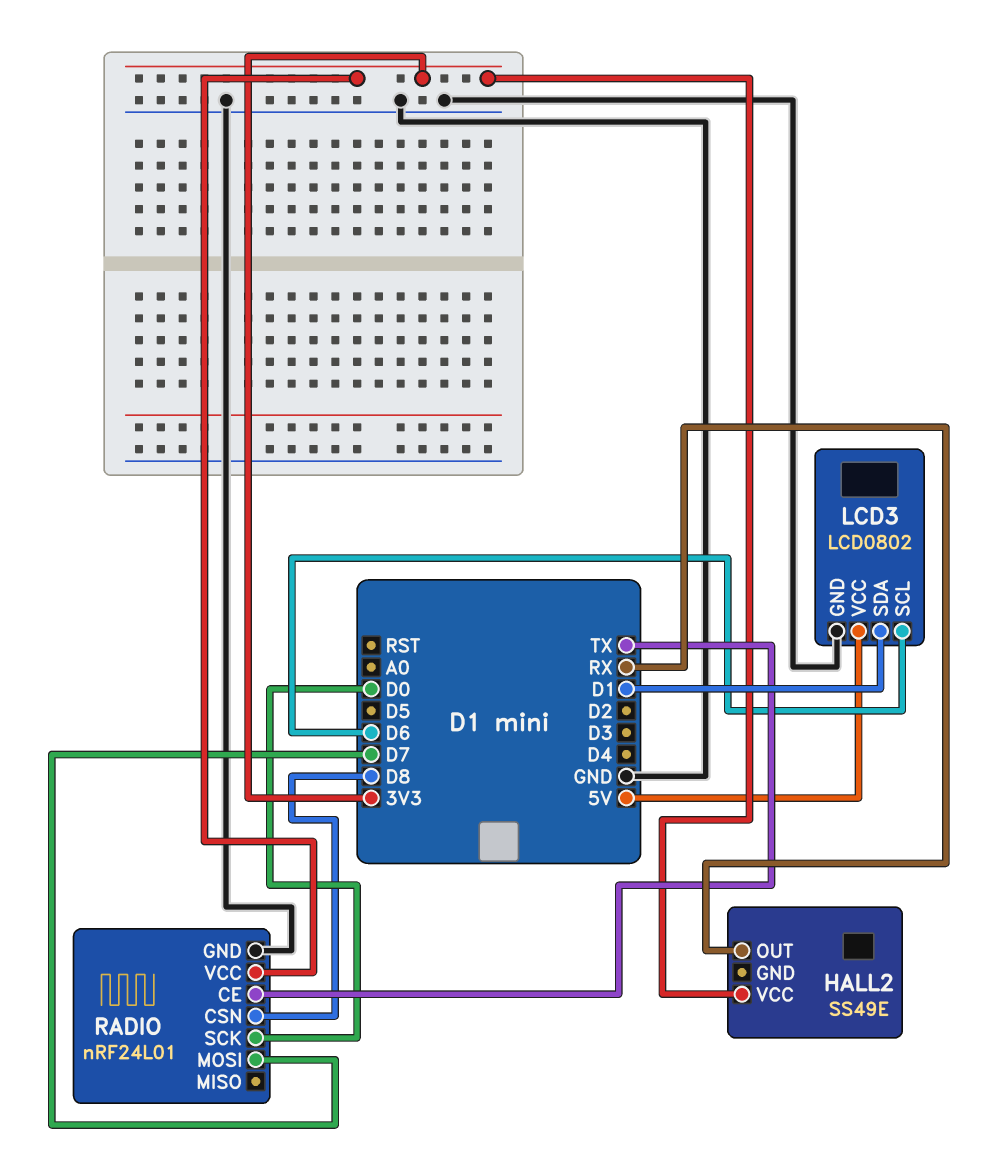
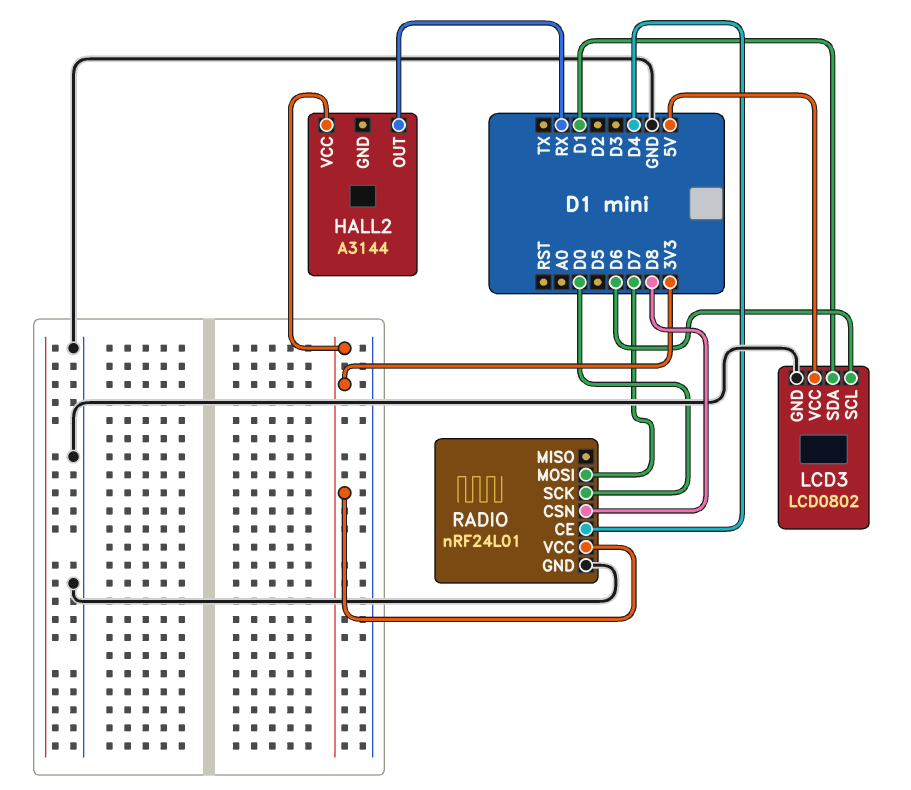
HALL2: SS49E -> A3144
RADIO pin CE: TX -> D4

